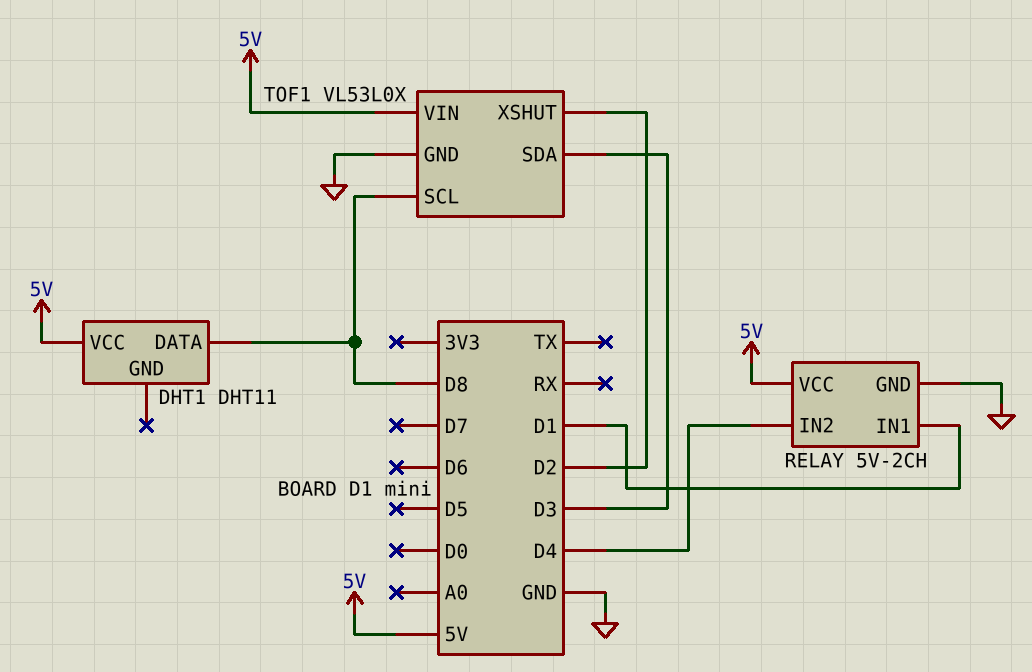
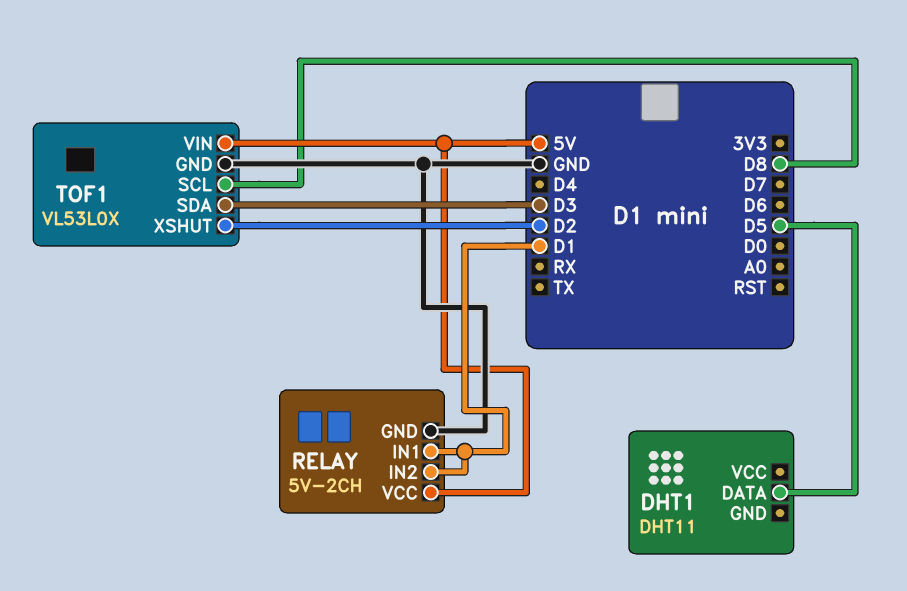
DHT1 pin DATA: D8 -> D5
DHT1 pin VCC: 5V -> none
RELAY pin IN2: D4 -> D1

